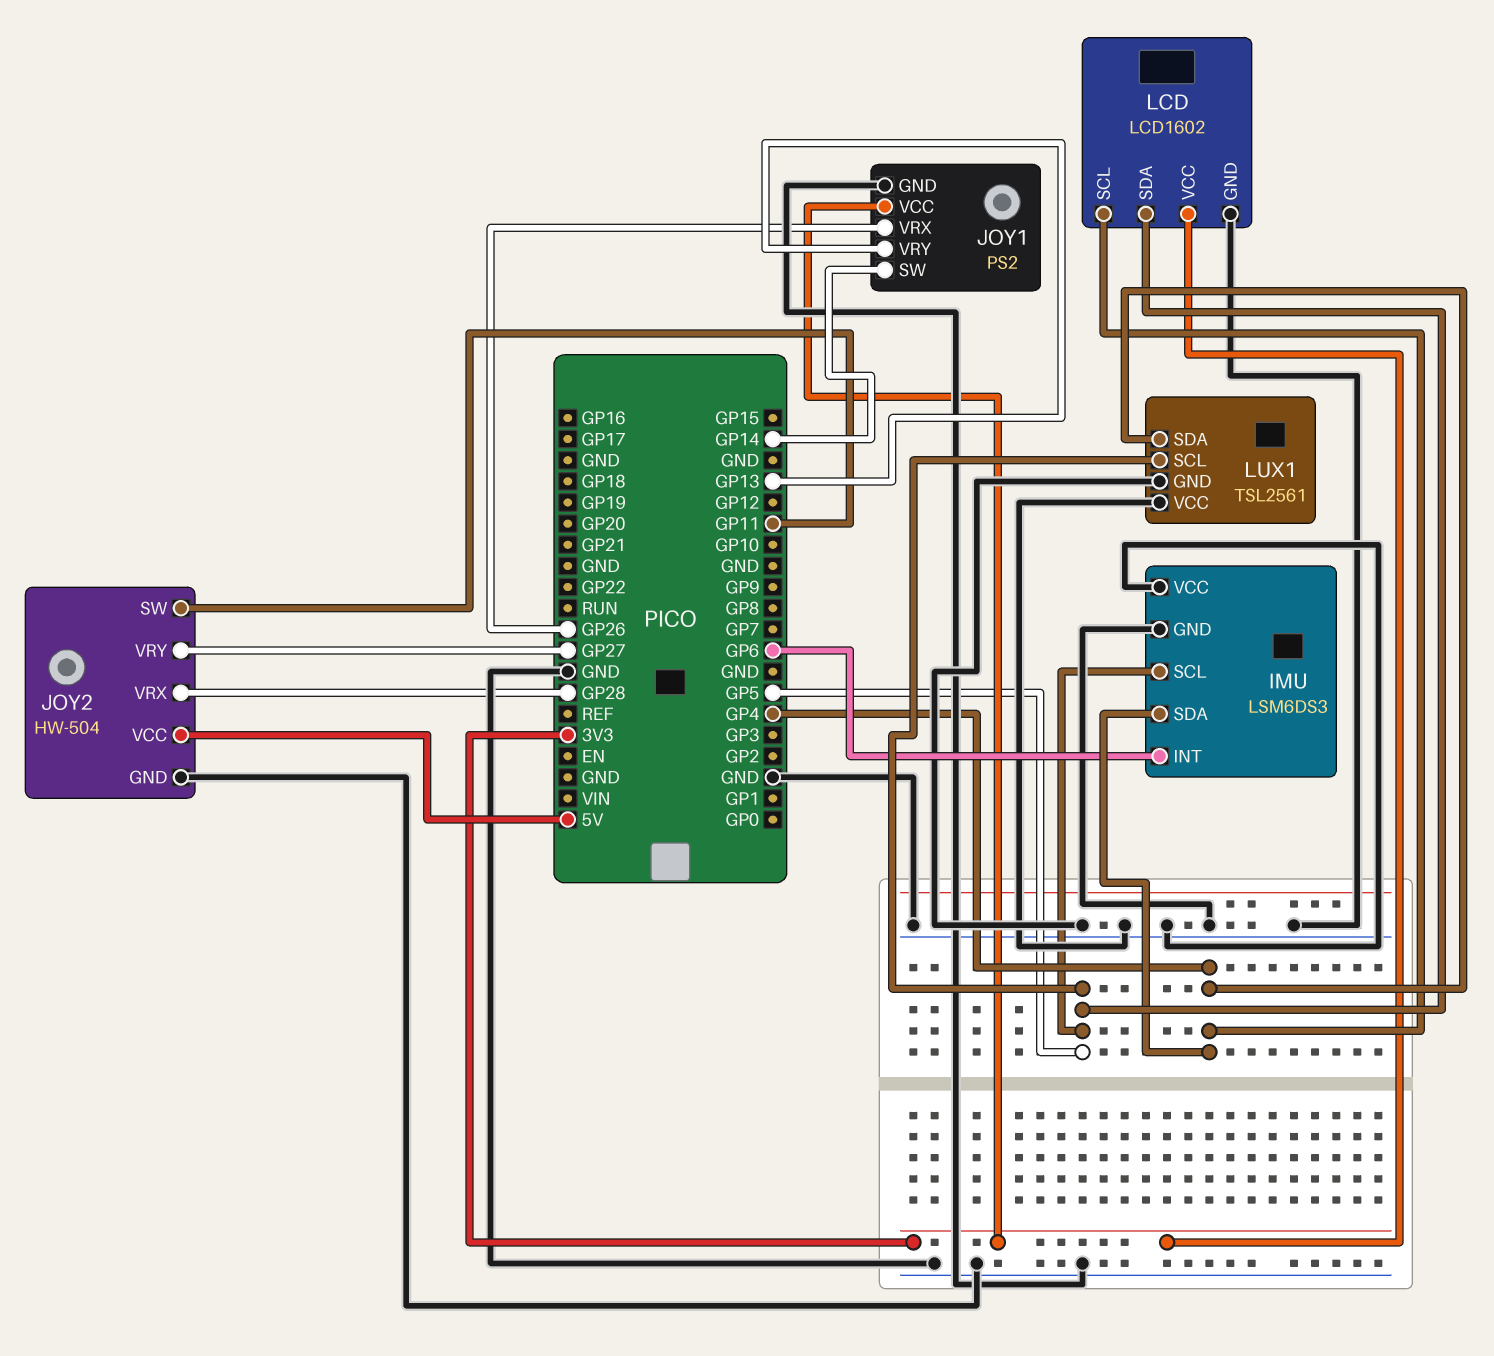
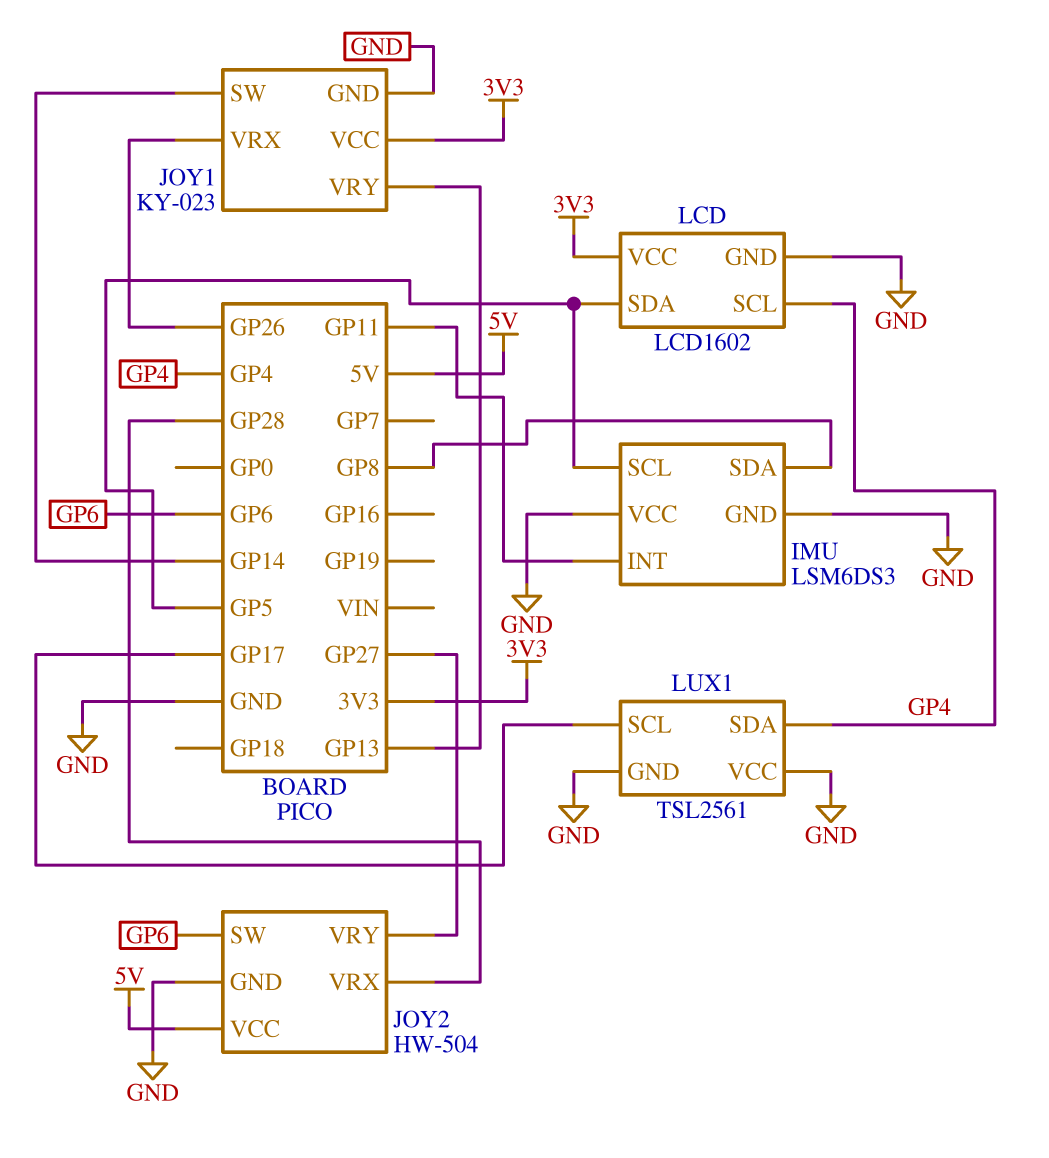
IMU pin INT: GP6 -> GP11
IMU pin SDA: GP4 -> GP8
JOY1: PS2 -> KY-023
JOY2 pin SW: GP11 -> GP6
LUX1 pin SCL: GP5 -> GP17

